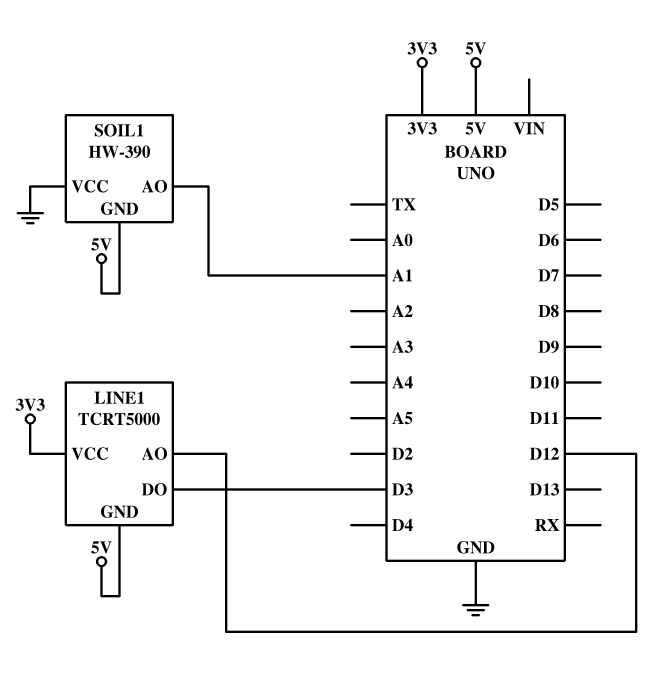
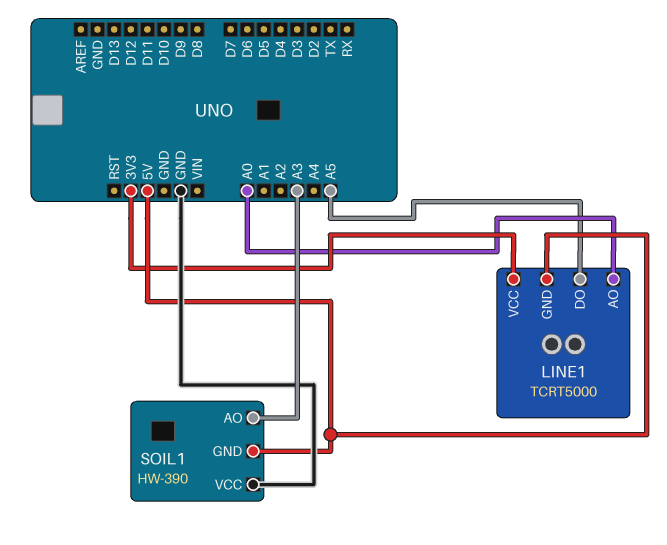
LINE1 pin AO: D12 -> A0
LINE1 pin DO: D3 -> A5
SOIL1 pin AO: A1 -> A3

